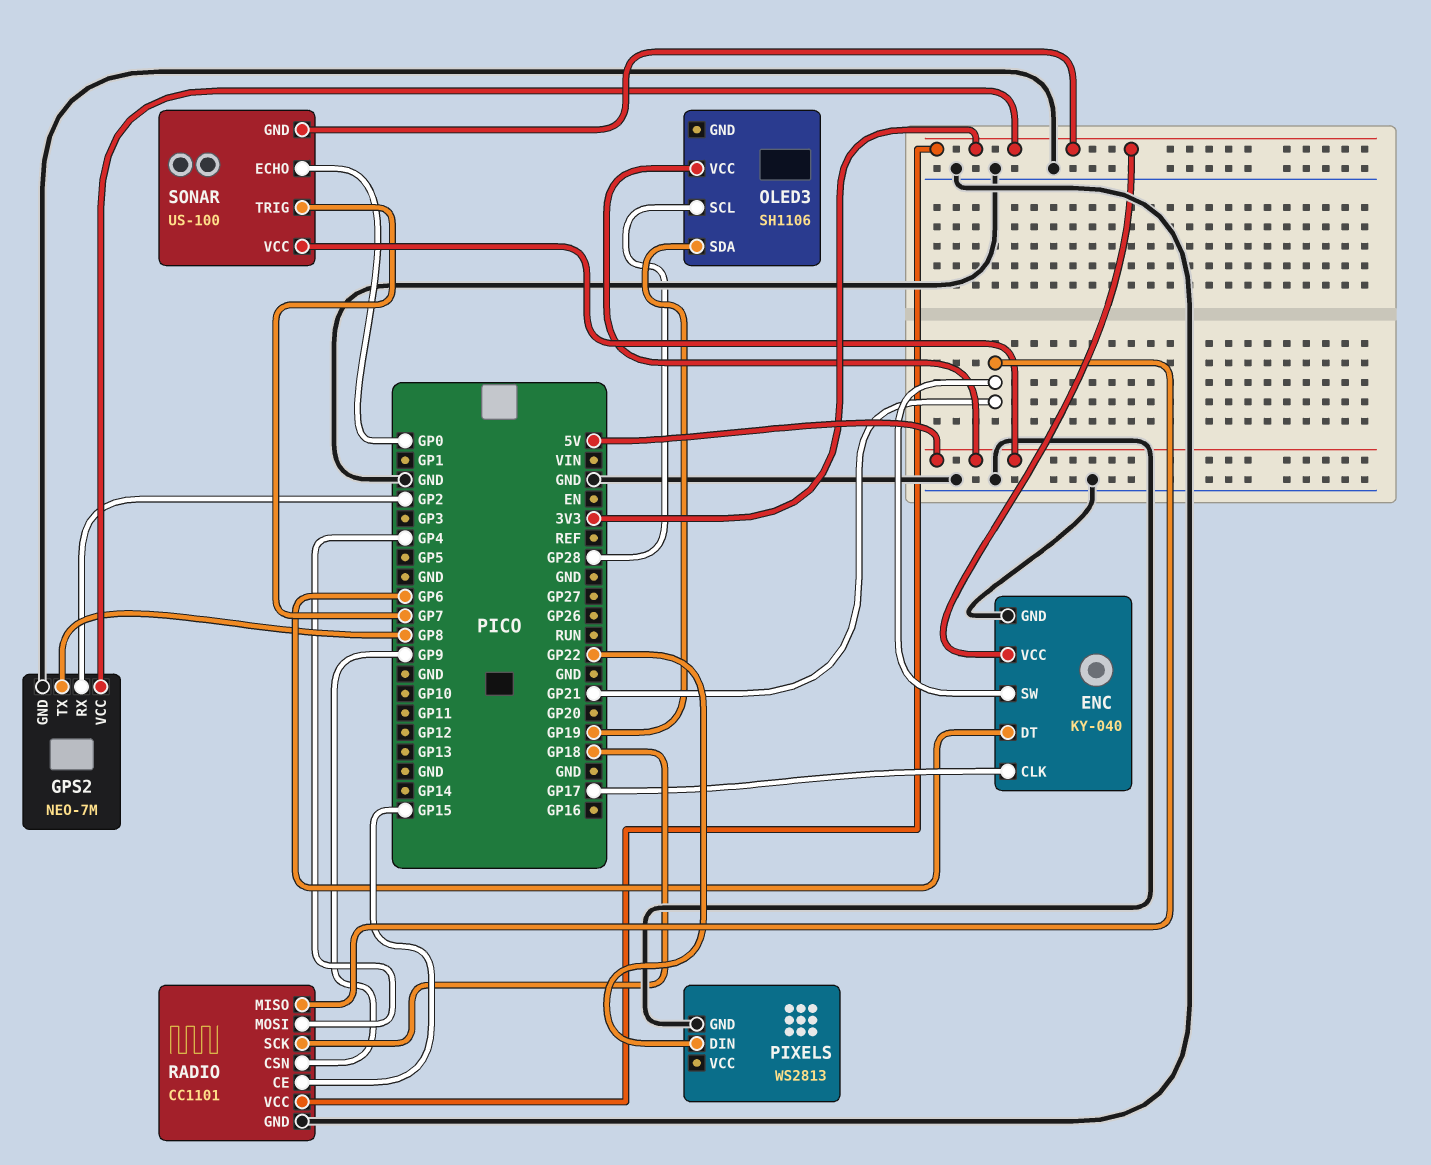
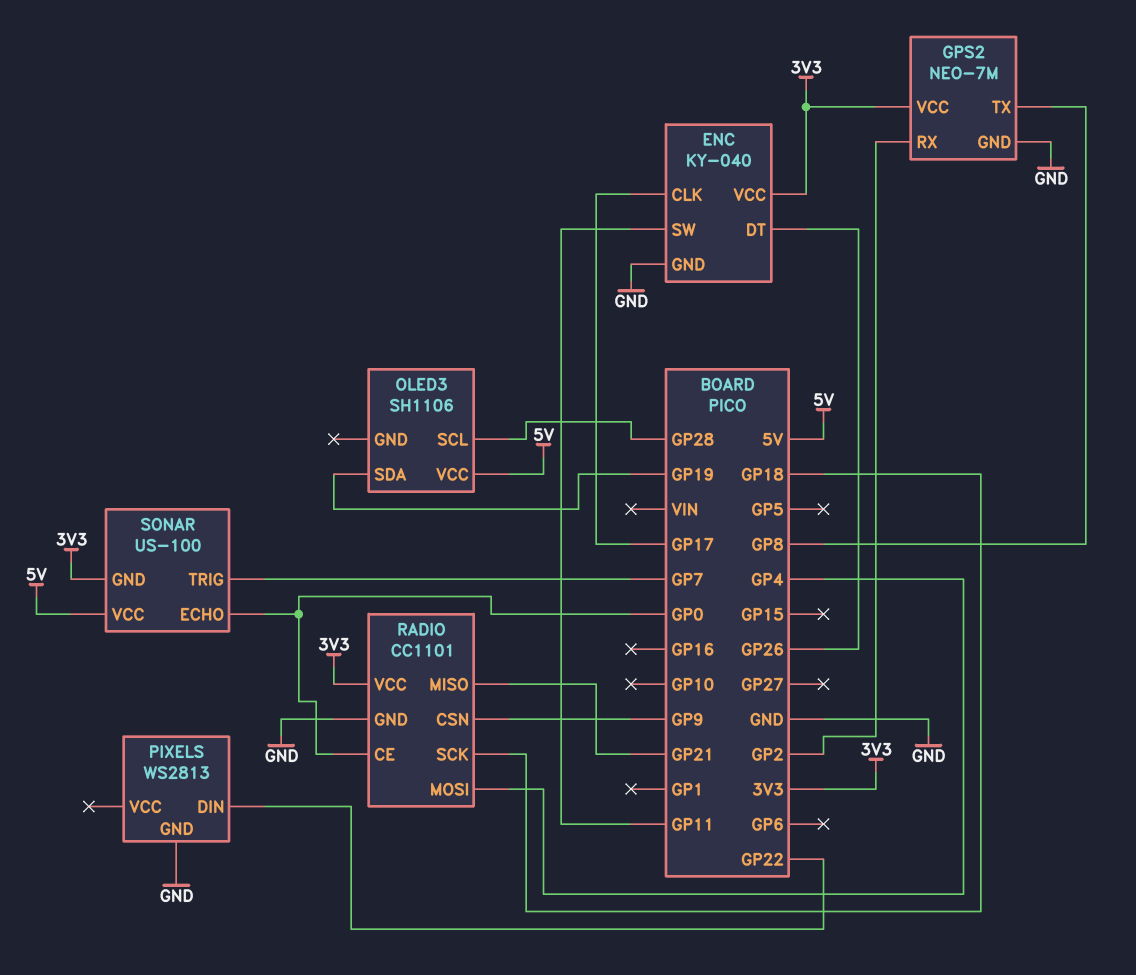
ENC pin DT: GP6 -> GP26
ENC pin SW: GP21 -> GP11
RADIO pin CE: GP15 -> GP0

